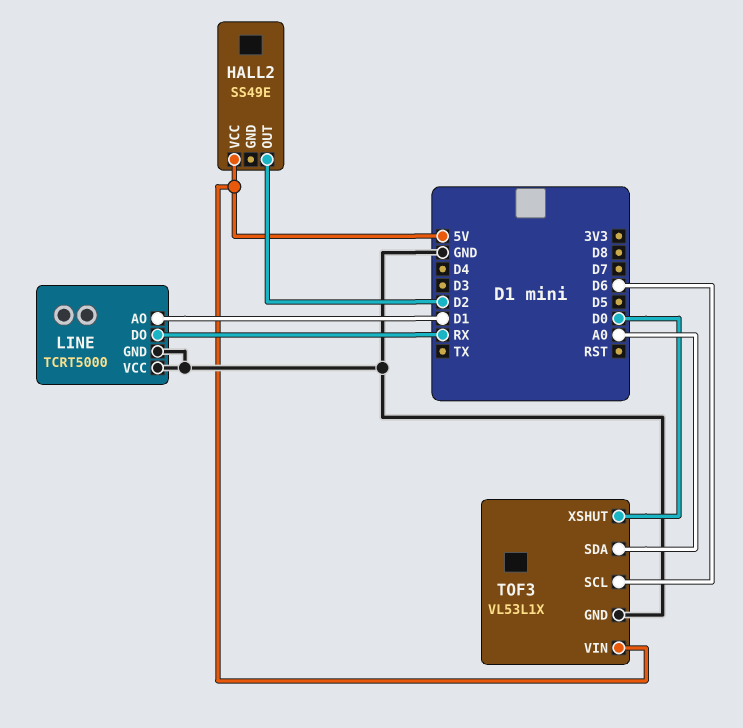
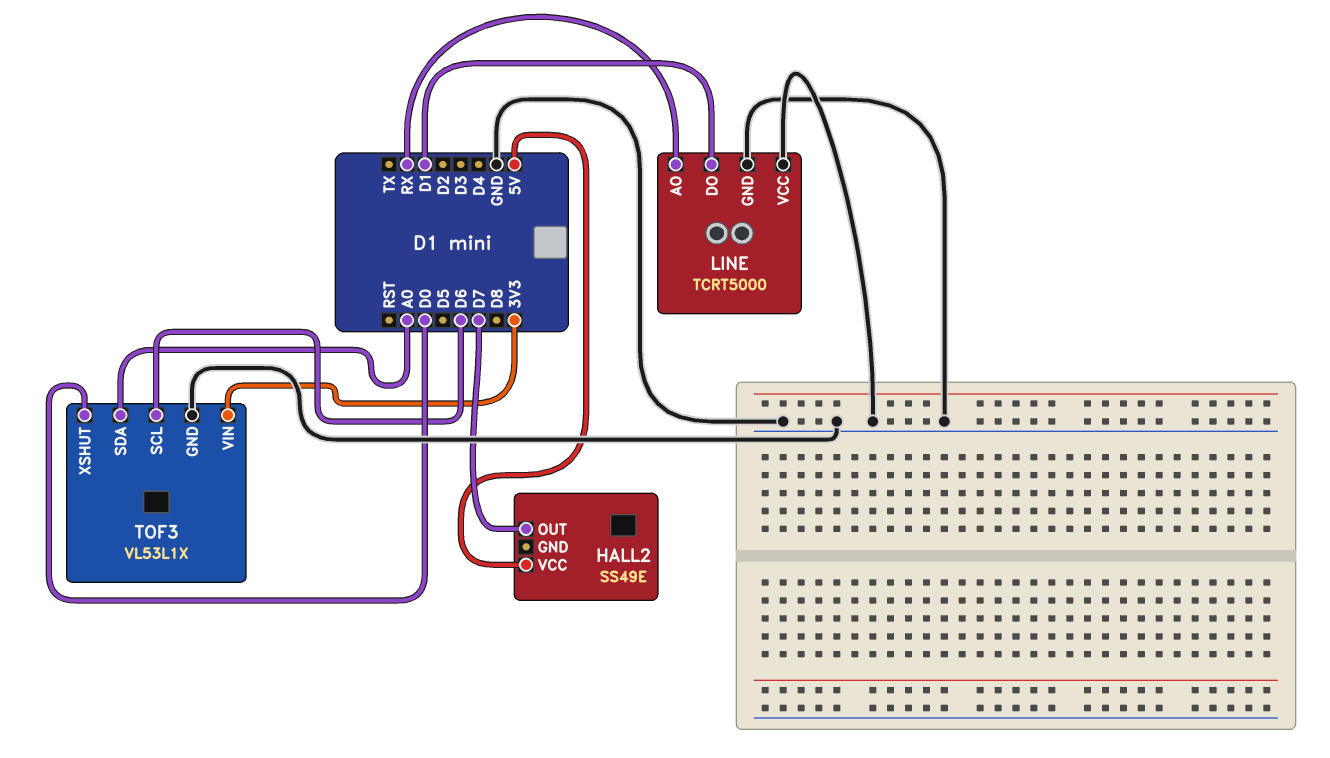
HALL2 pin OUT: D2 -> D7
LINE pin AO: D1 -> RX
LINE pin DO: RX -> D1
TOF3 pin VIN: 5V -> 3V3

